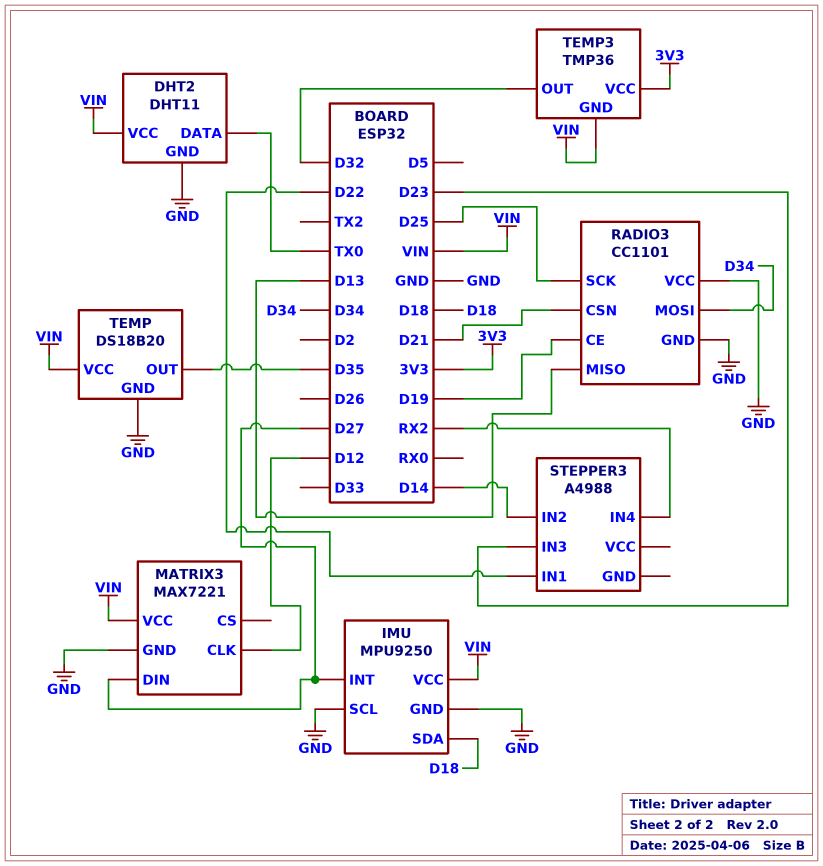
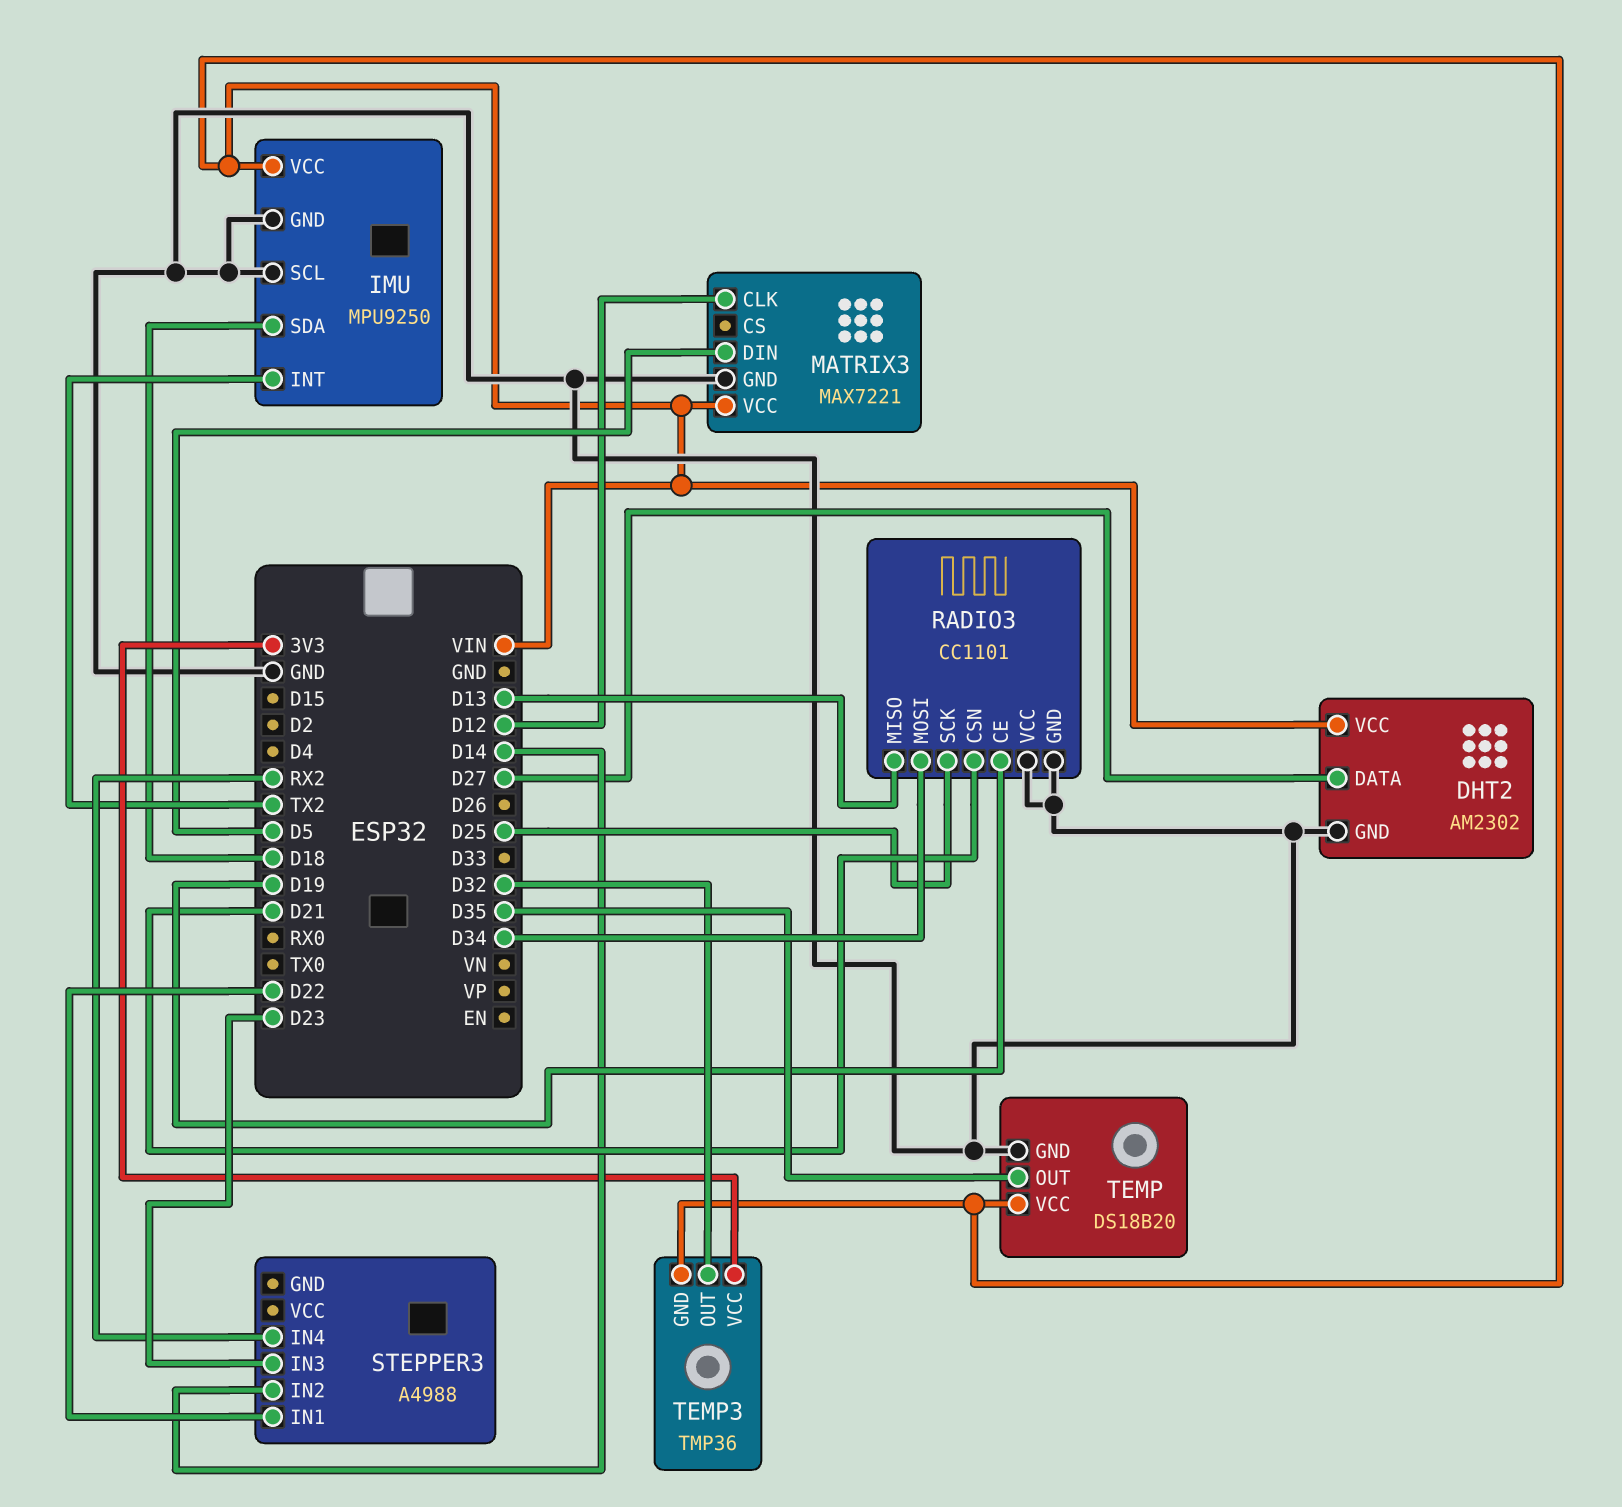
DHT2: DHT11 -> AM2302
DHT2 pin DATA: TX0 -> D27
IMU pin INT: D27 -> TX2
MATRIX3 pin DIN: D27 -> D5

